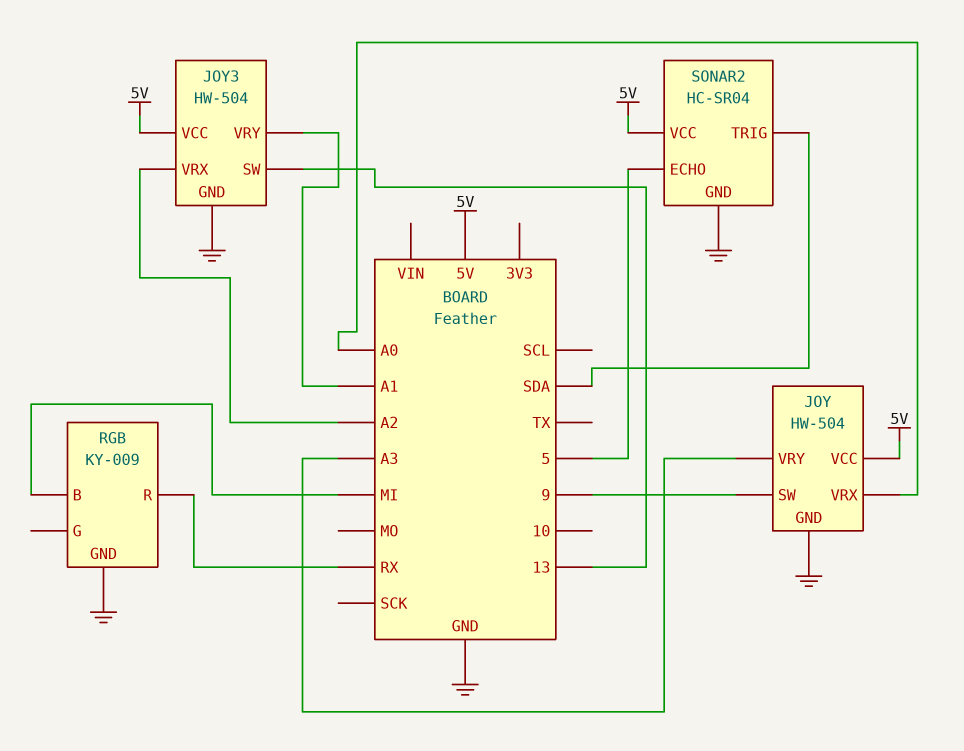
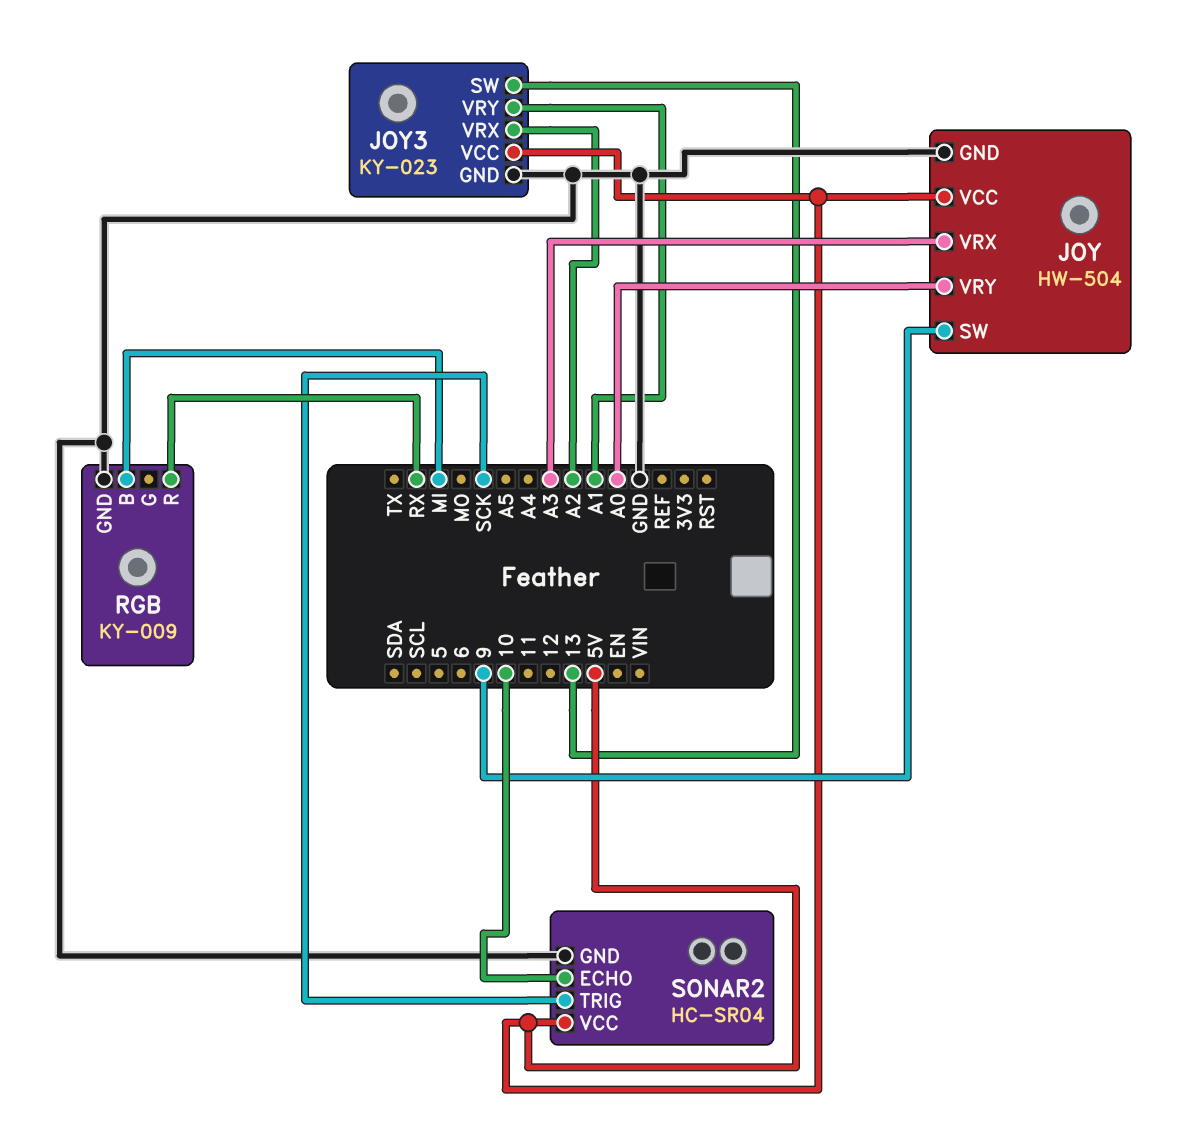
JOY pin VRX: A0 -> A3
JOY pin VRY: A3 -> A0
JOY3: HW-504 -> KY-023
SONAR2 pin ECHO: 5 -> 10
SONAR2 pin TRIG: SDA -> SCK

